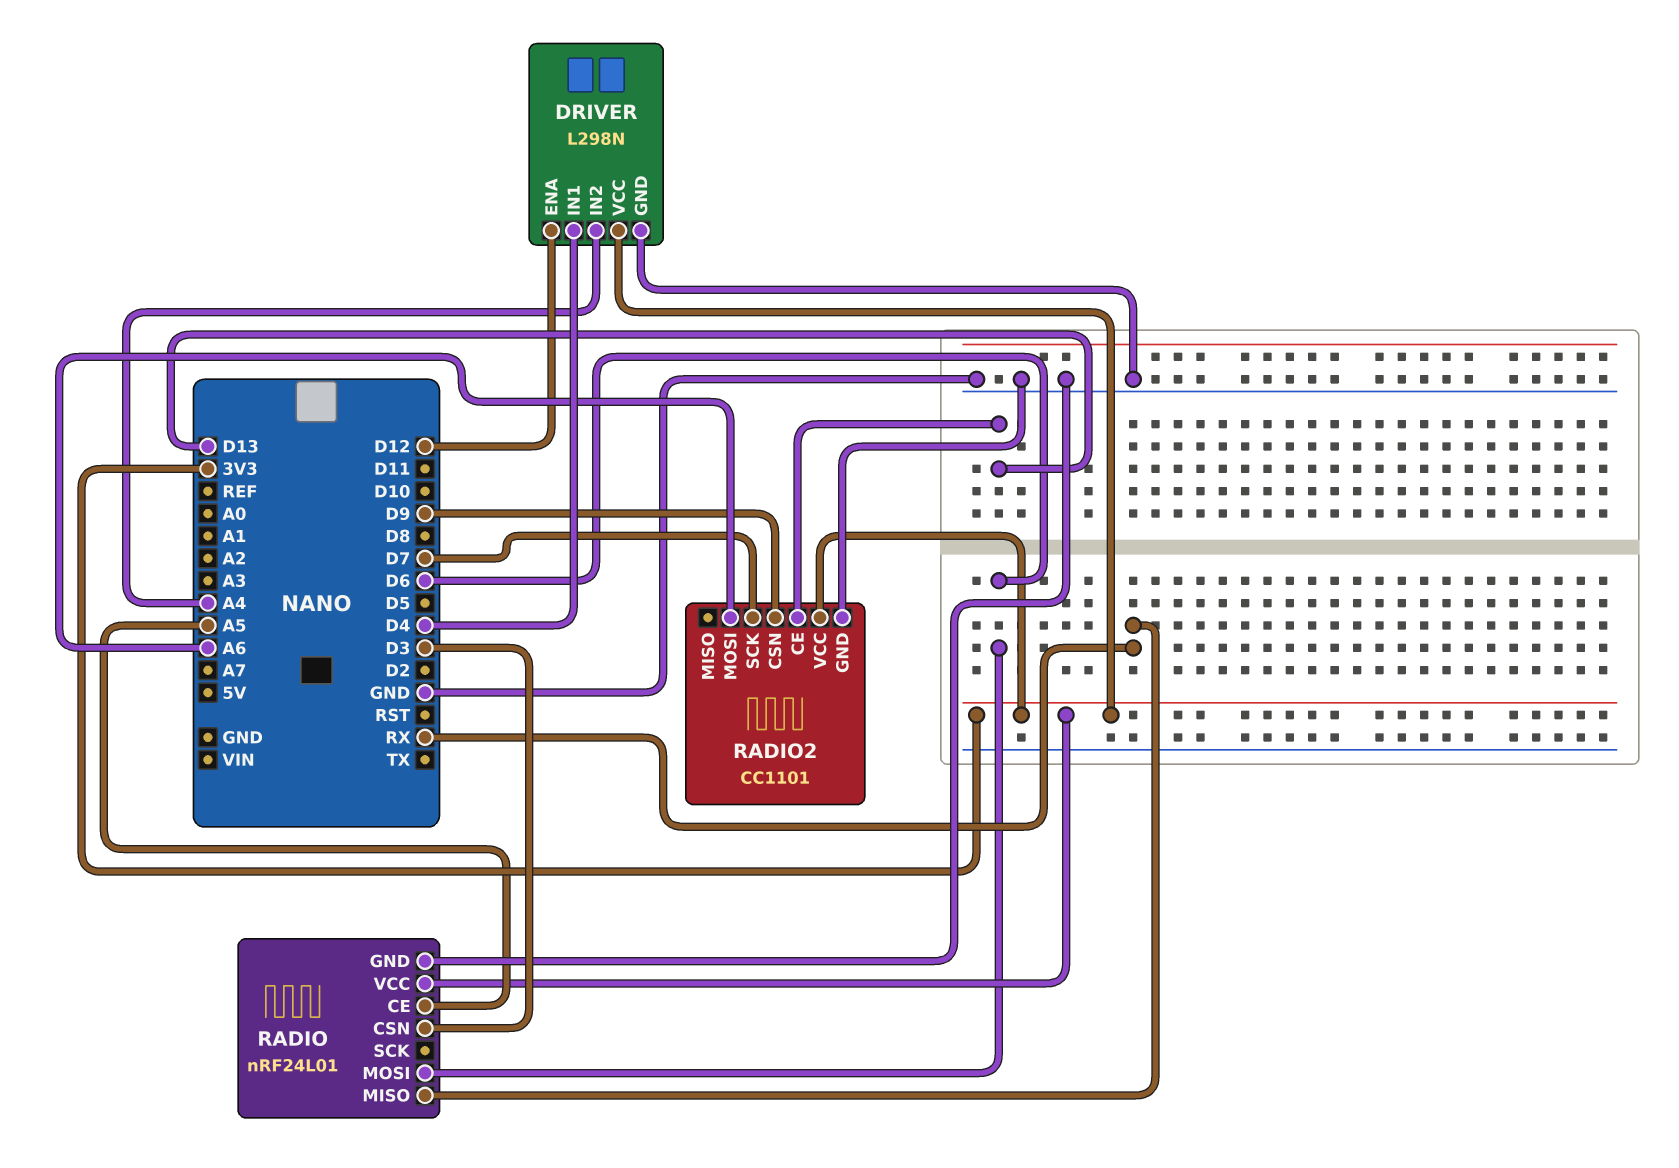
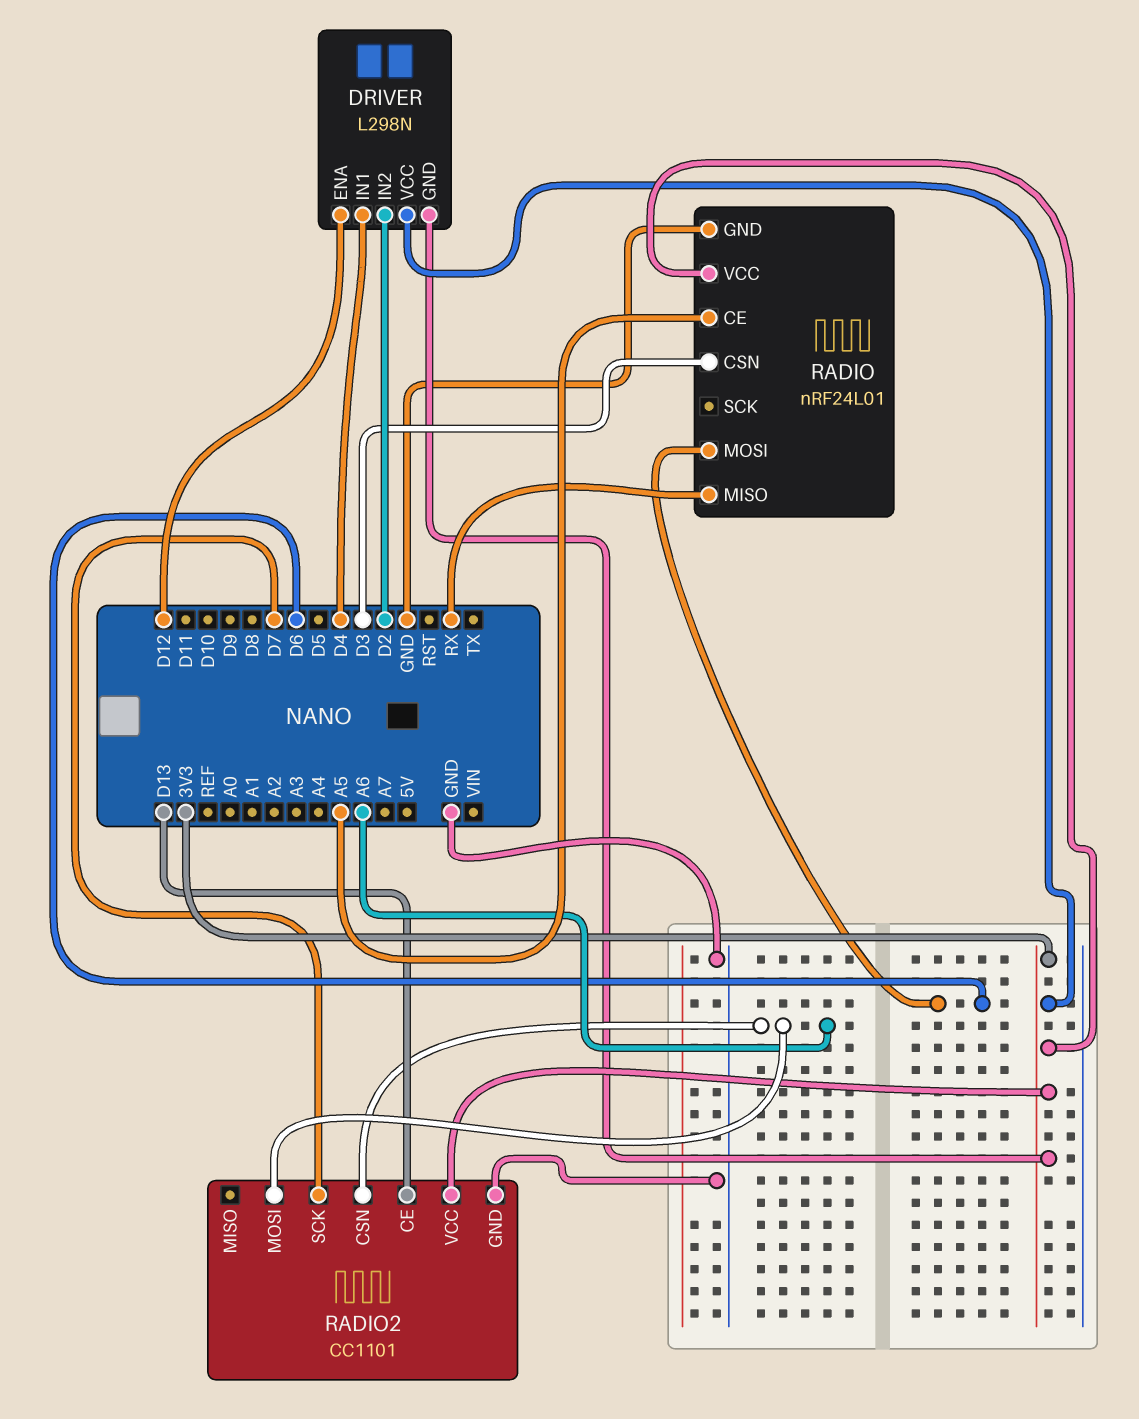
DRIVER pin GND: GND -> 3V3
DRIVER pin IN2: A4 -> D2
RADIO2 pin CSN: D9 -> A6

